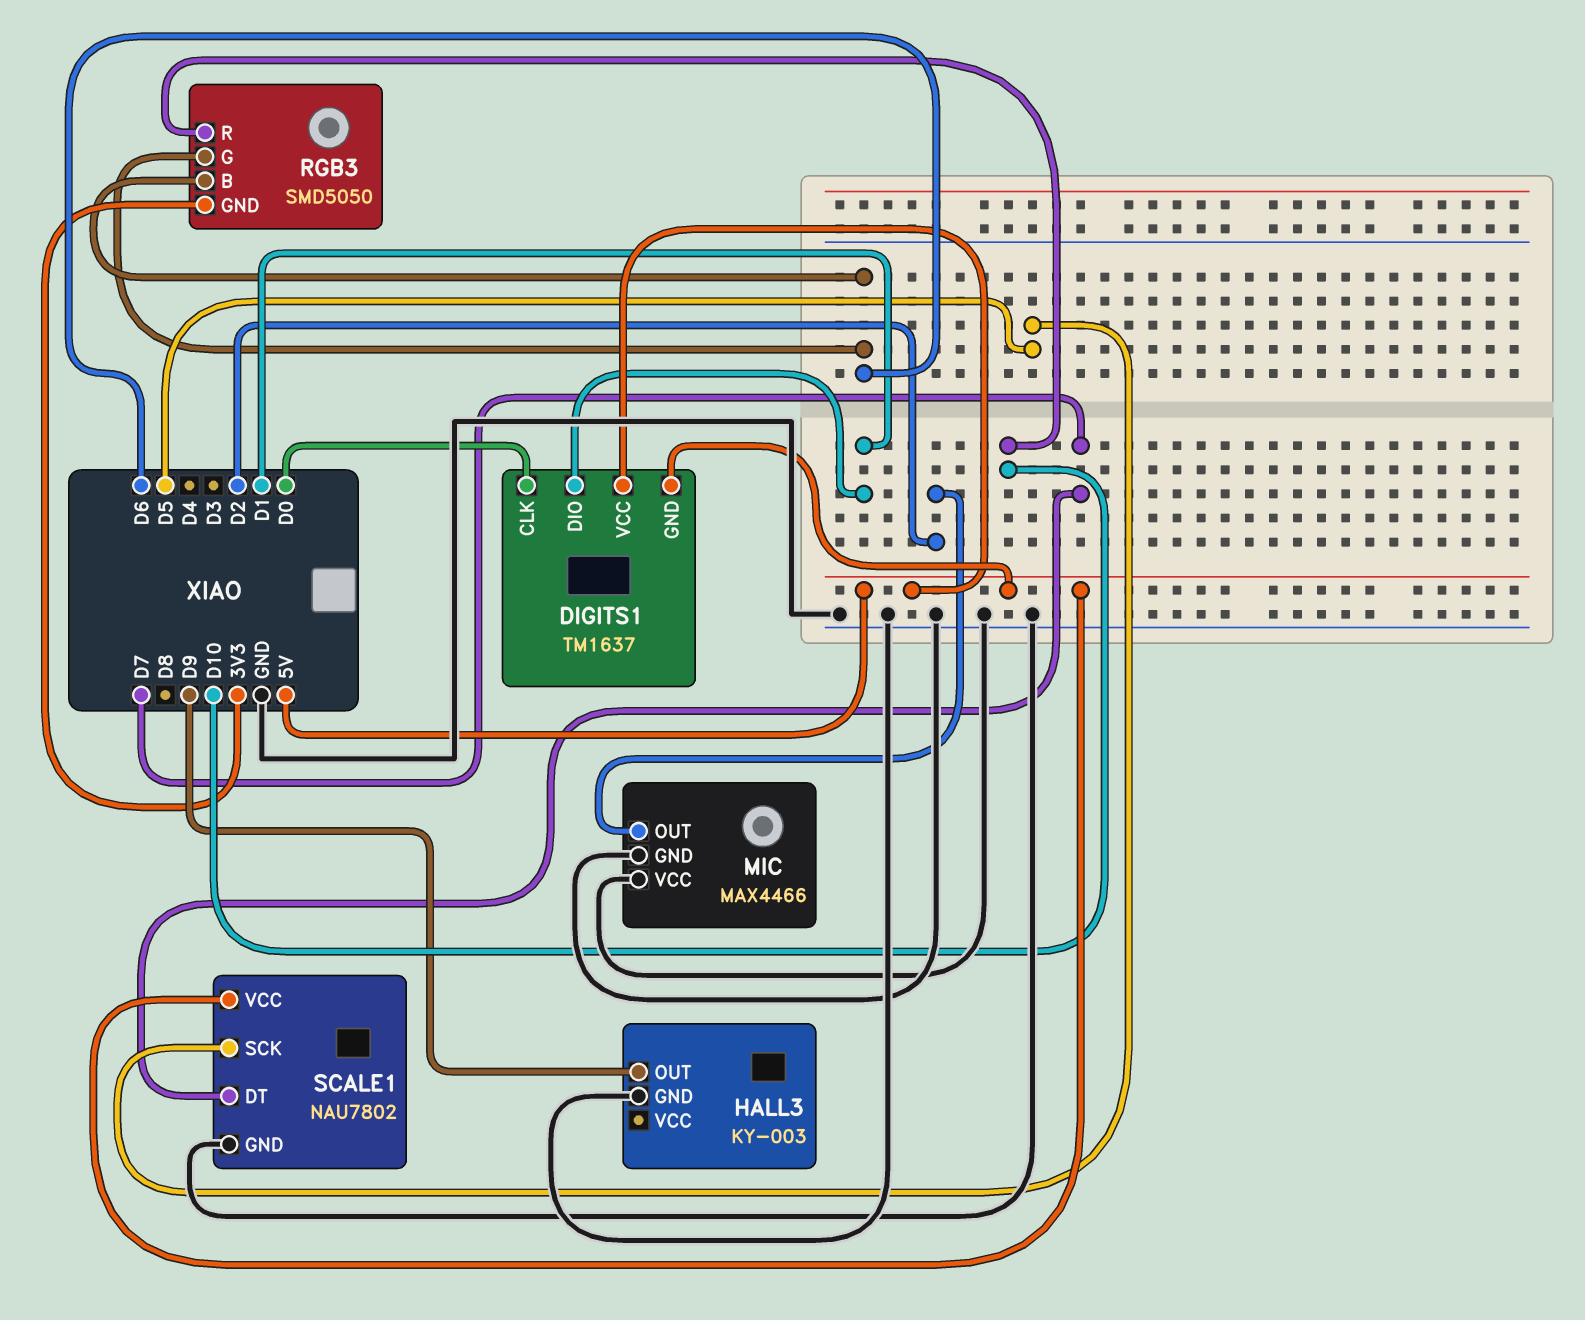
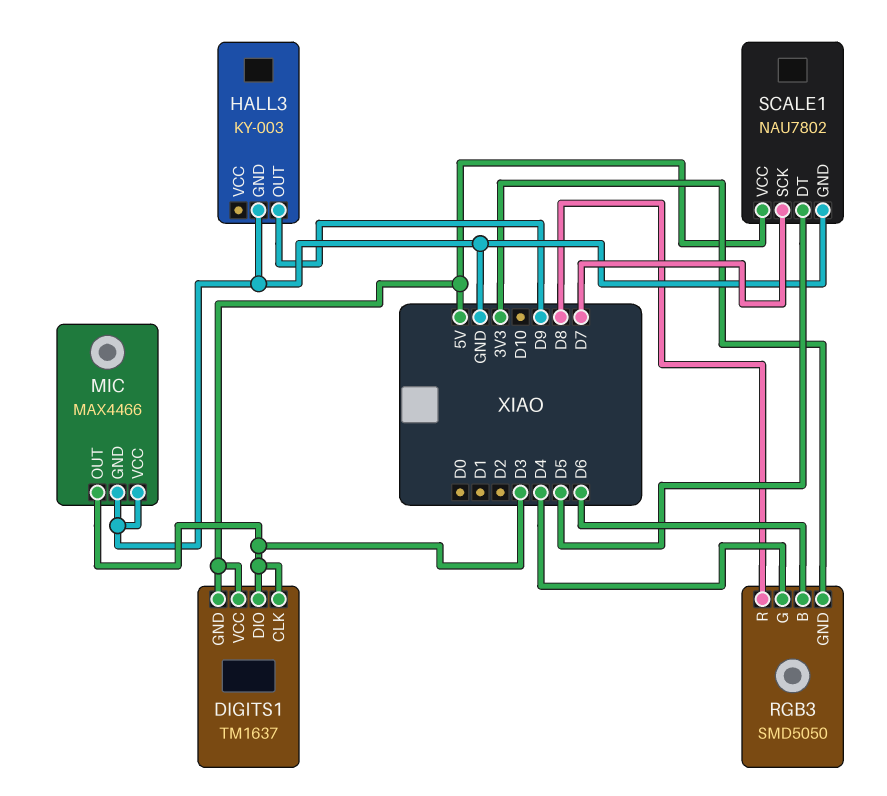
DIGITS1 pin CLK: D0 -> D3
DIGITS1 pin DIO: D1 -> D3
MIC pin OUT: D2 -> D3
RGB3 pin G: D6 -> D4
RGB3 pin R: D10 -> D8
SCALE1 pin DT: D7 -> D5
SCALE1 pin SCK: D5 -> D7

